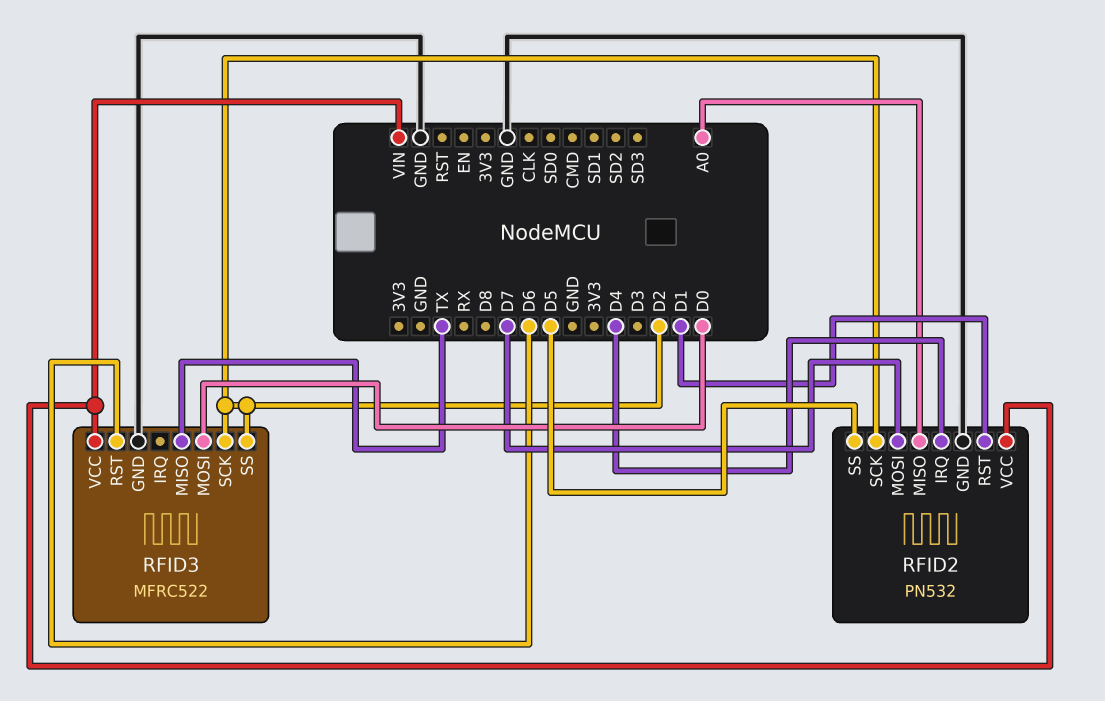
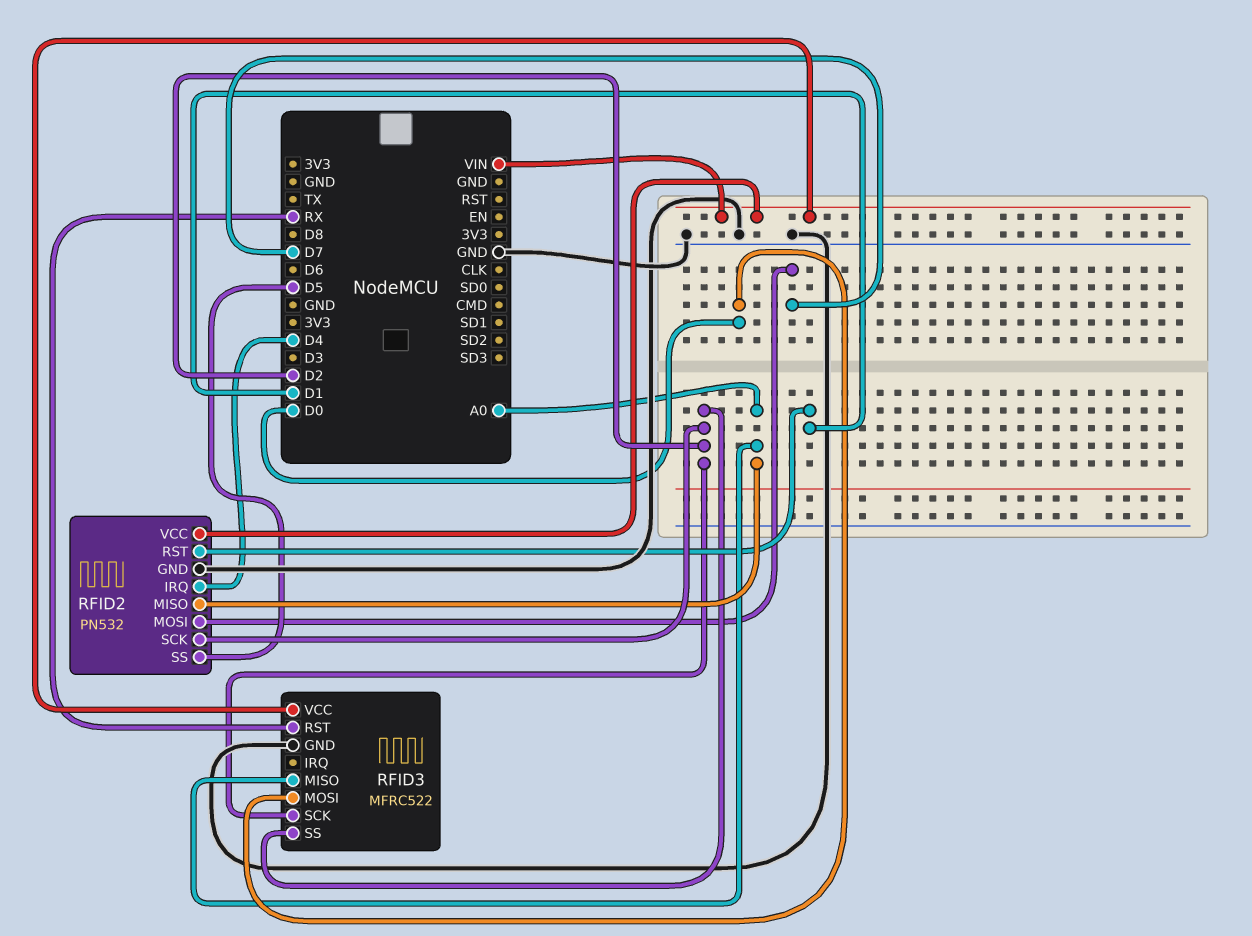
RFID3 pin MISO: TX -> A0
RFID3 pin RST: D6 -> RX

